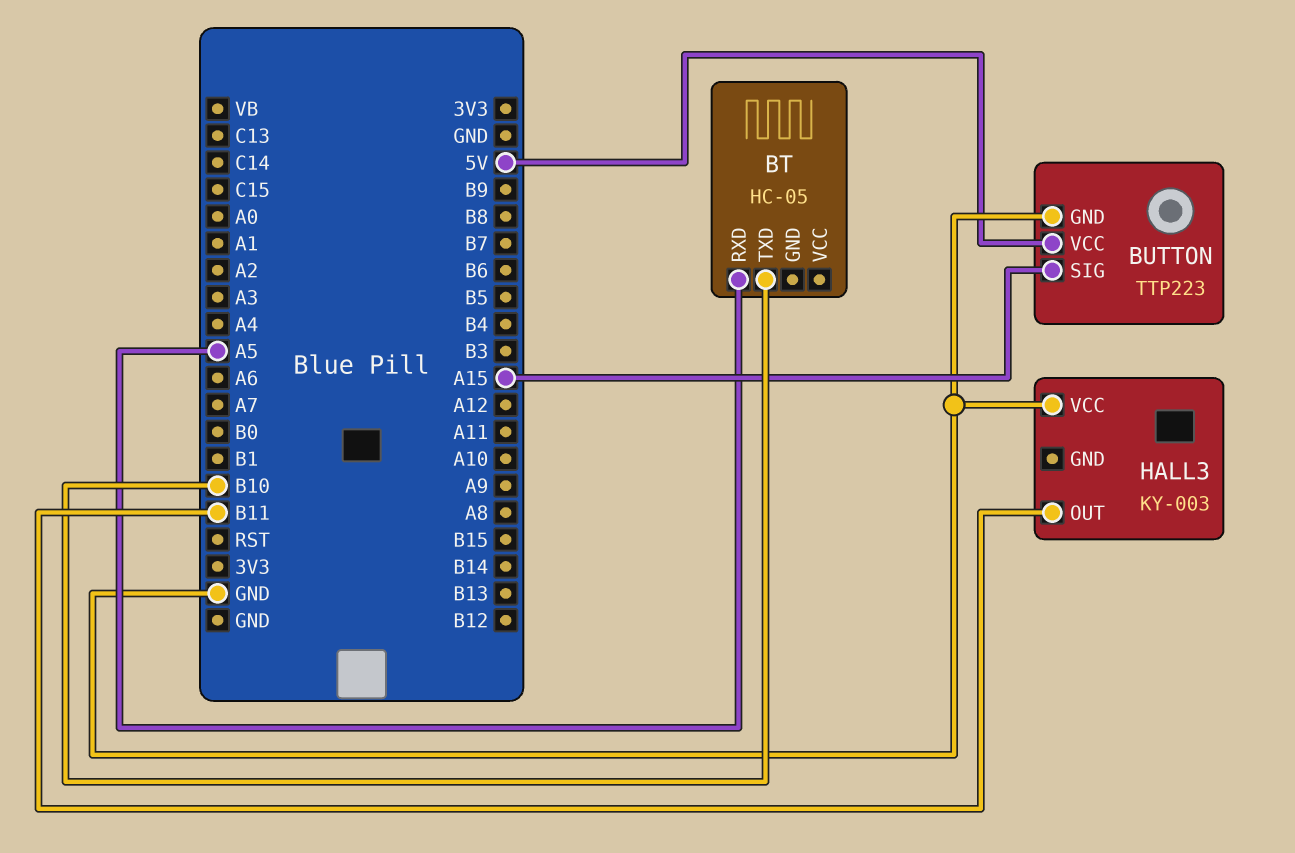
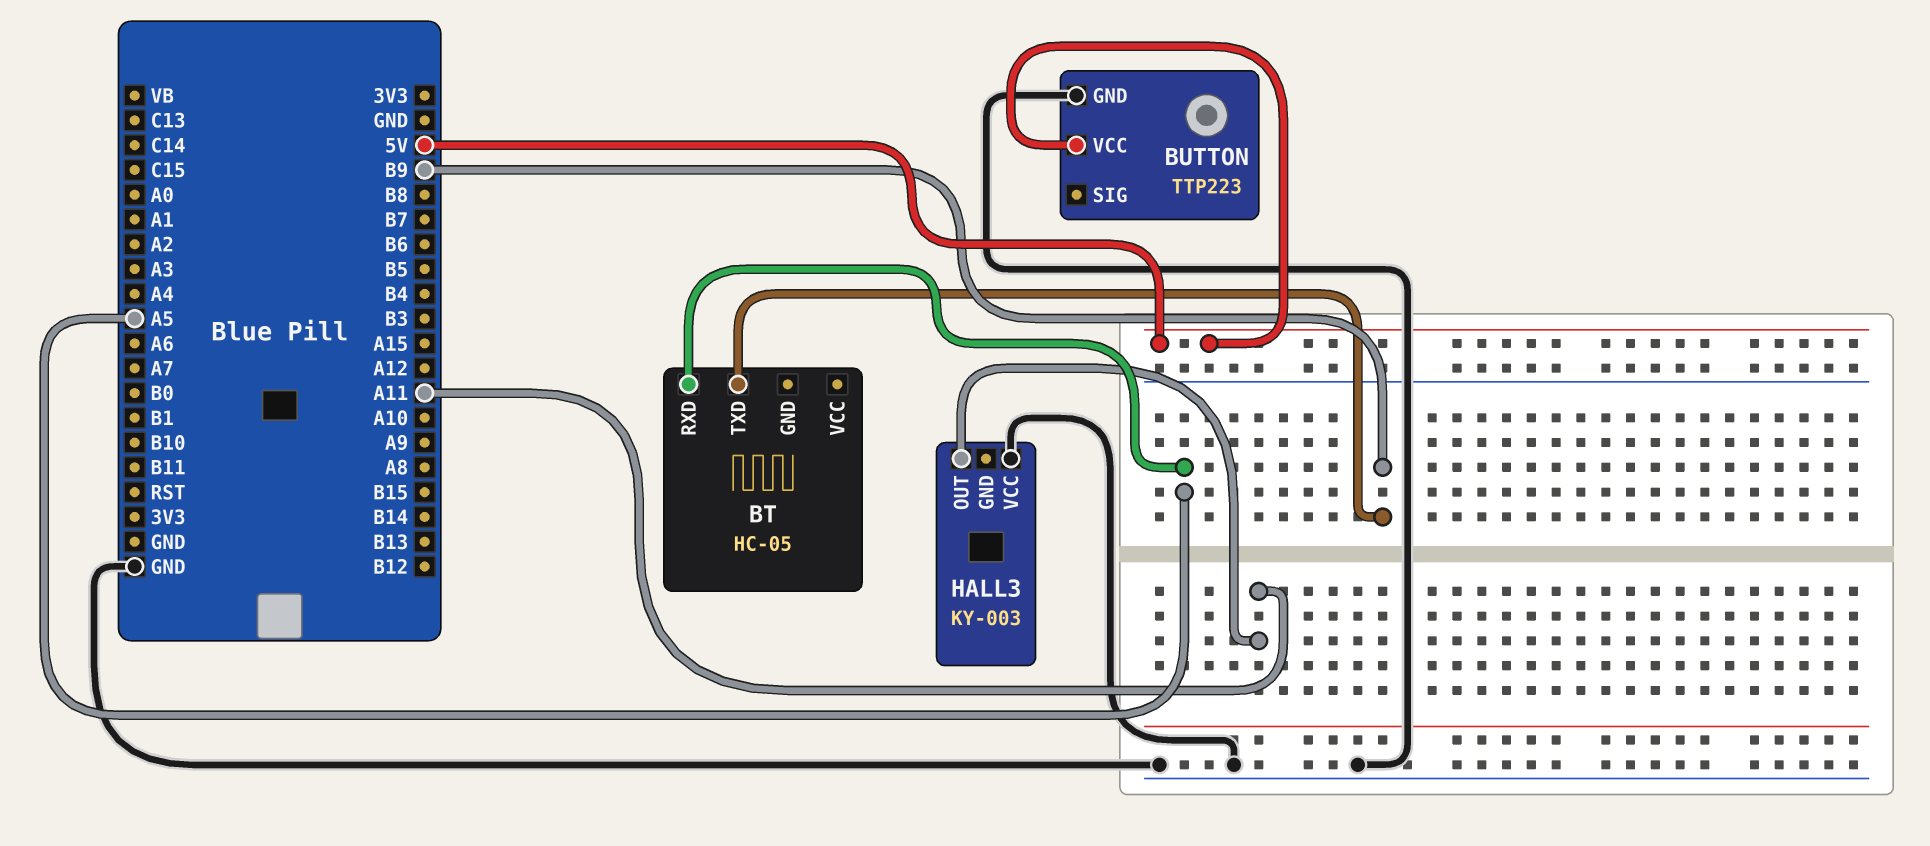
BT pin TXD: B10 -> B9
BUTTON pin SIG: A15 -> none
HALL3 pin OUT: B11 -> A11

